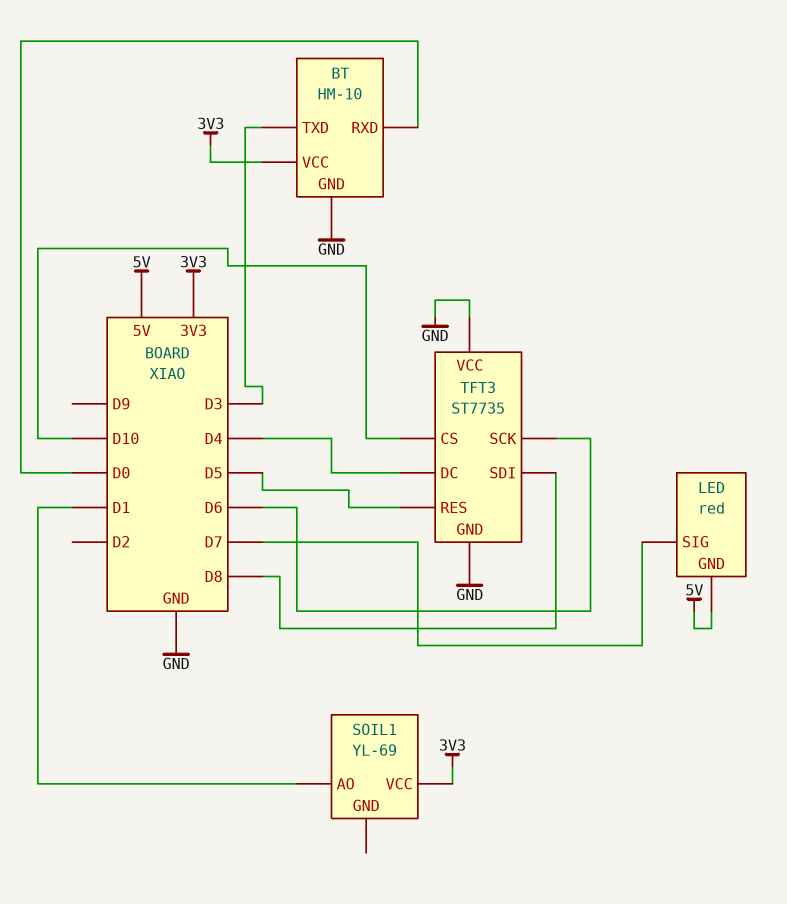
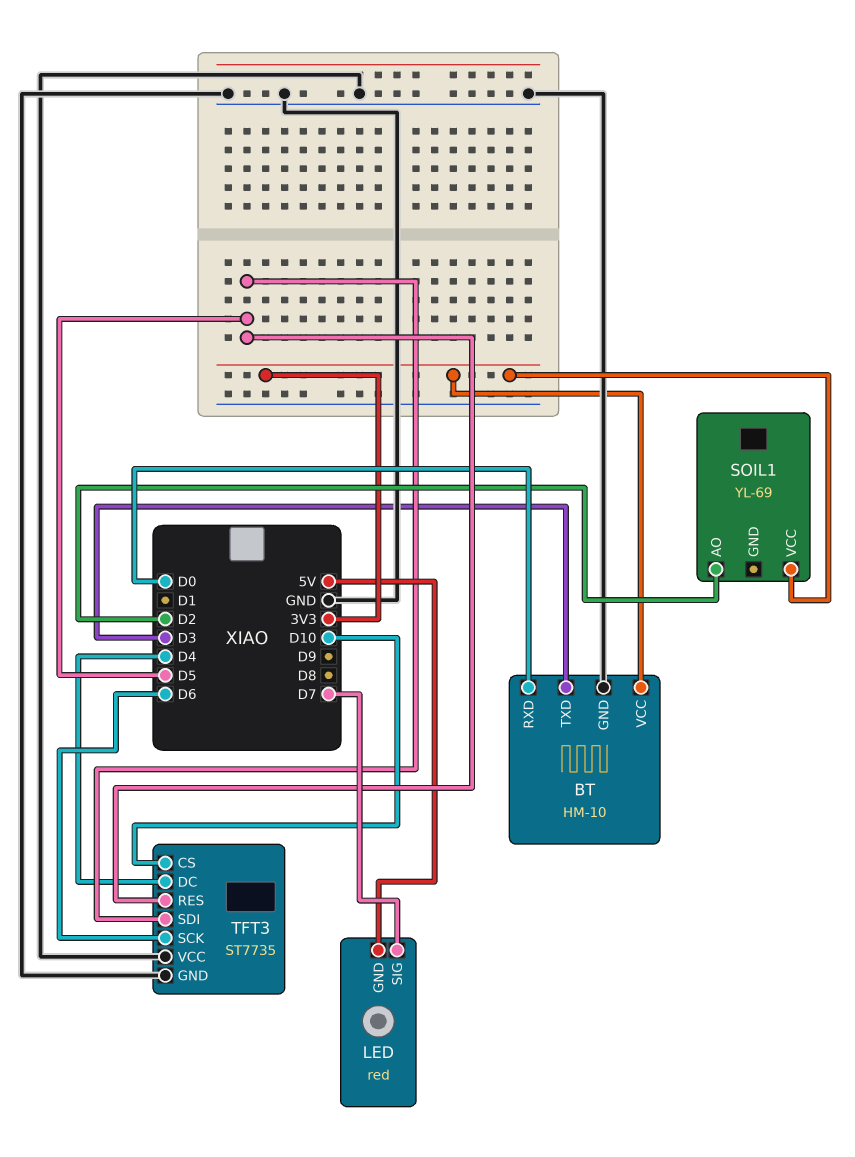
SOIL1 pin AO: D1 -> D2
TFT3 pin SDI: D8 -> D5

